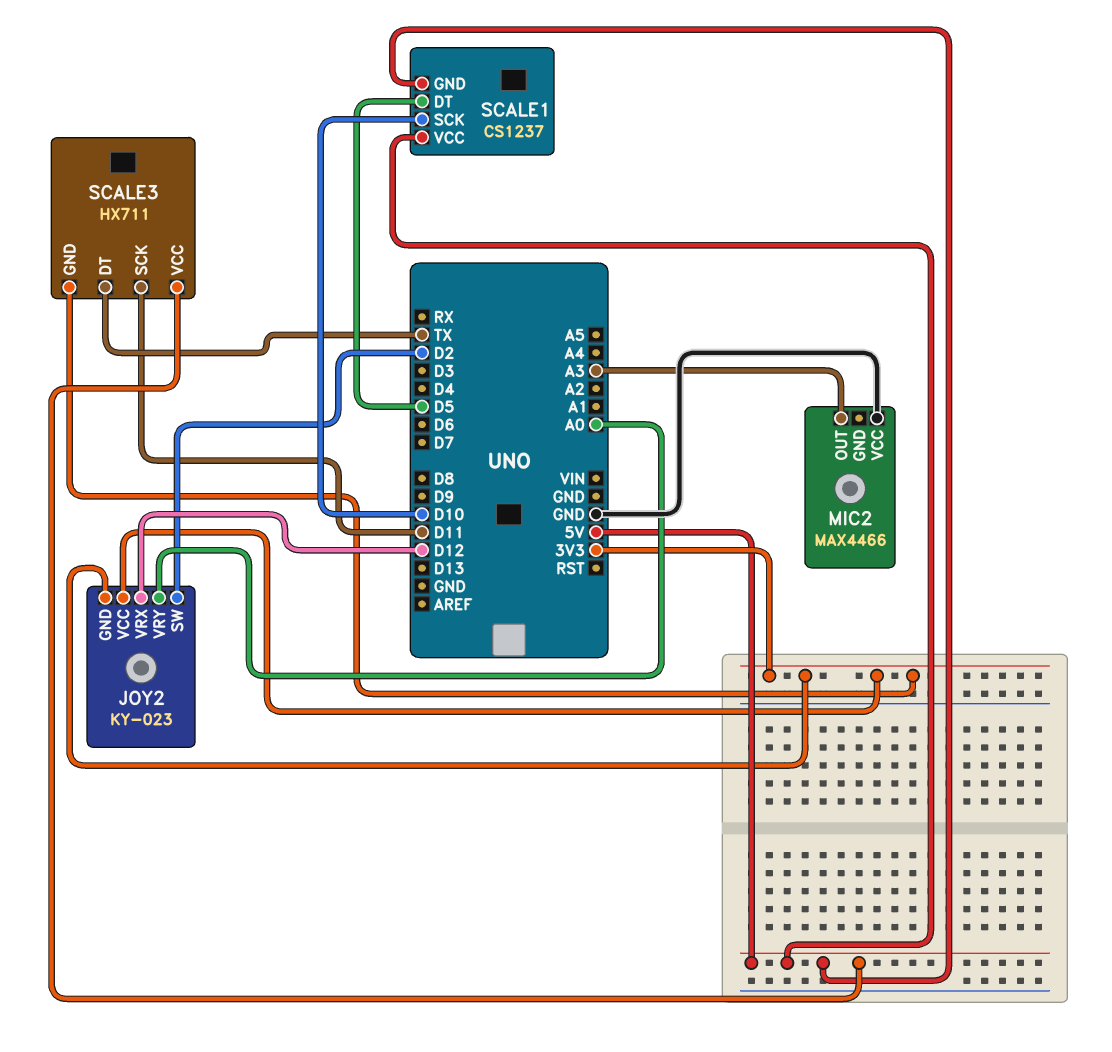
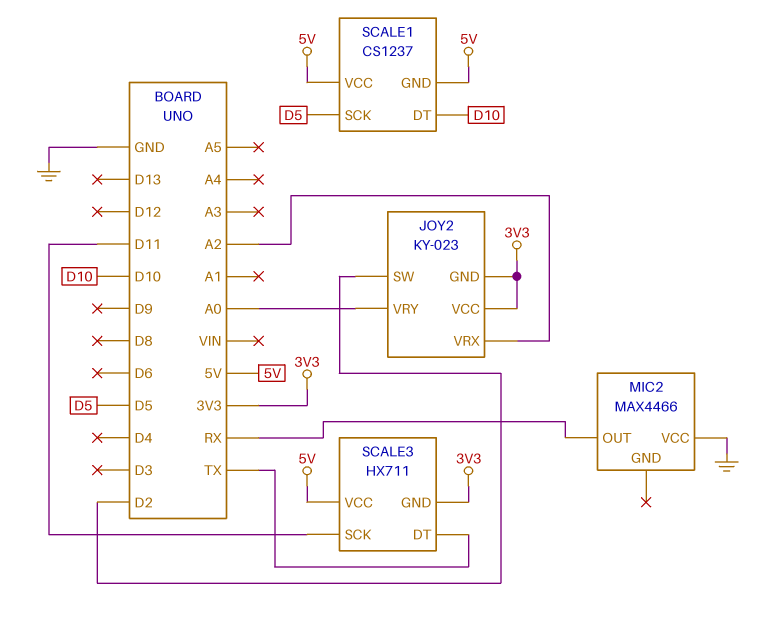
JOY2 pin VRX: D12 -> A2
MIC2 pin OUT: A3 -> RX
SCALE1 pin DT: D5 -> D10
SCALE1 pin SCK: D10 -> D5

